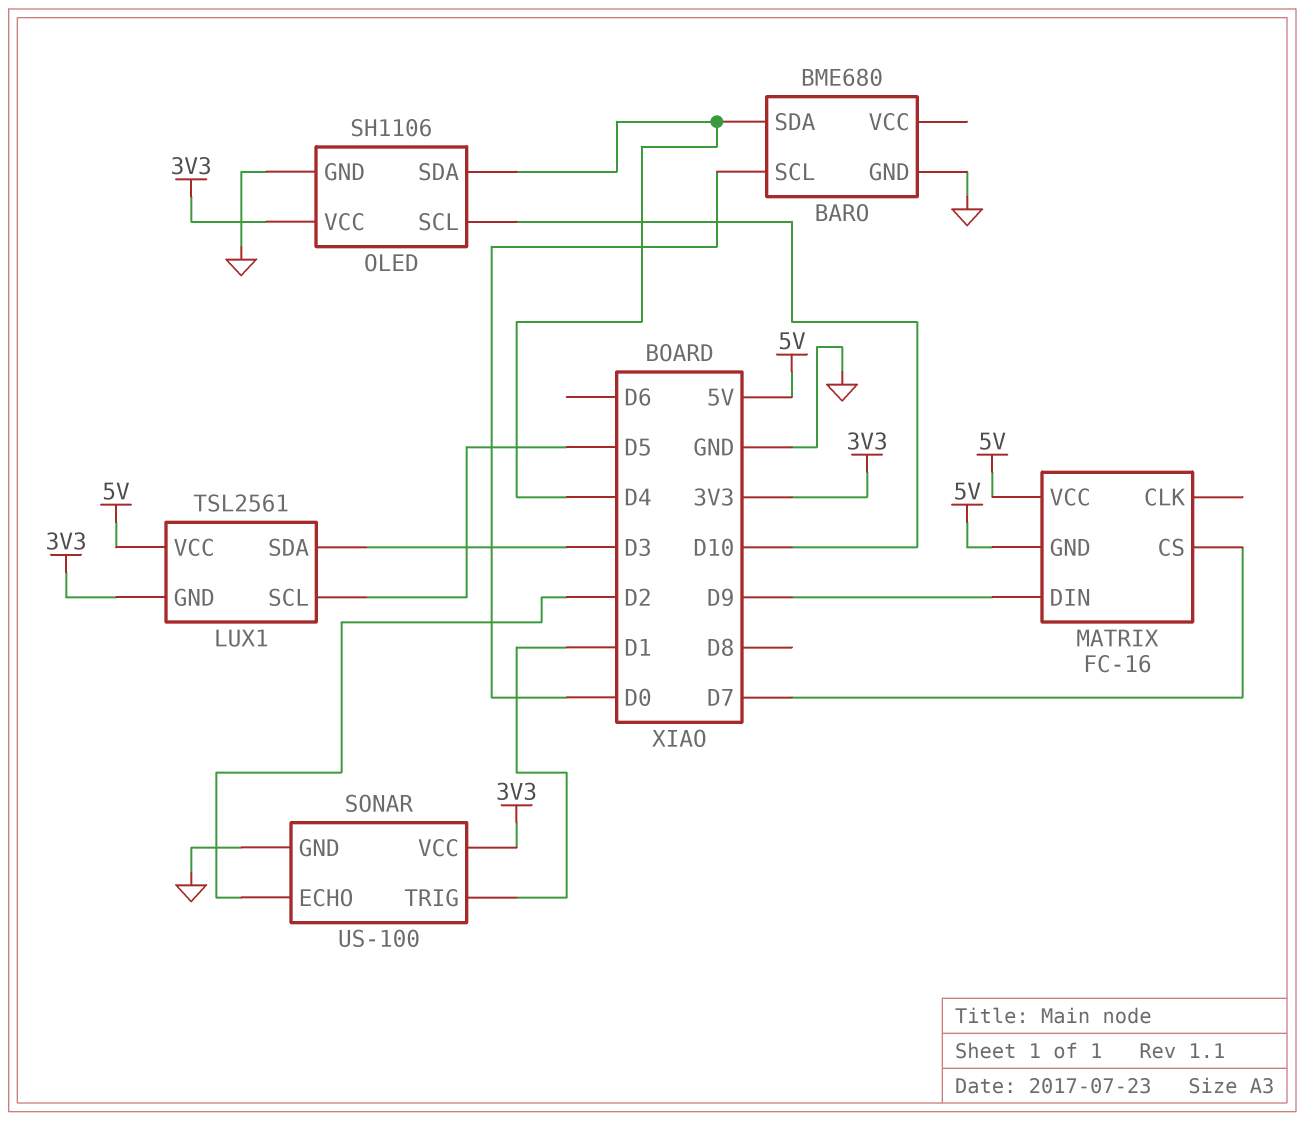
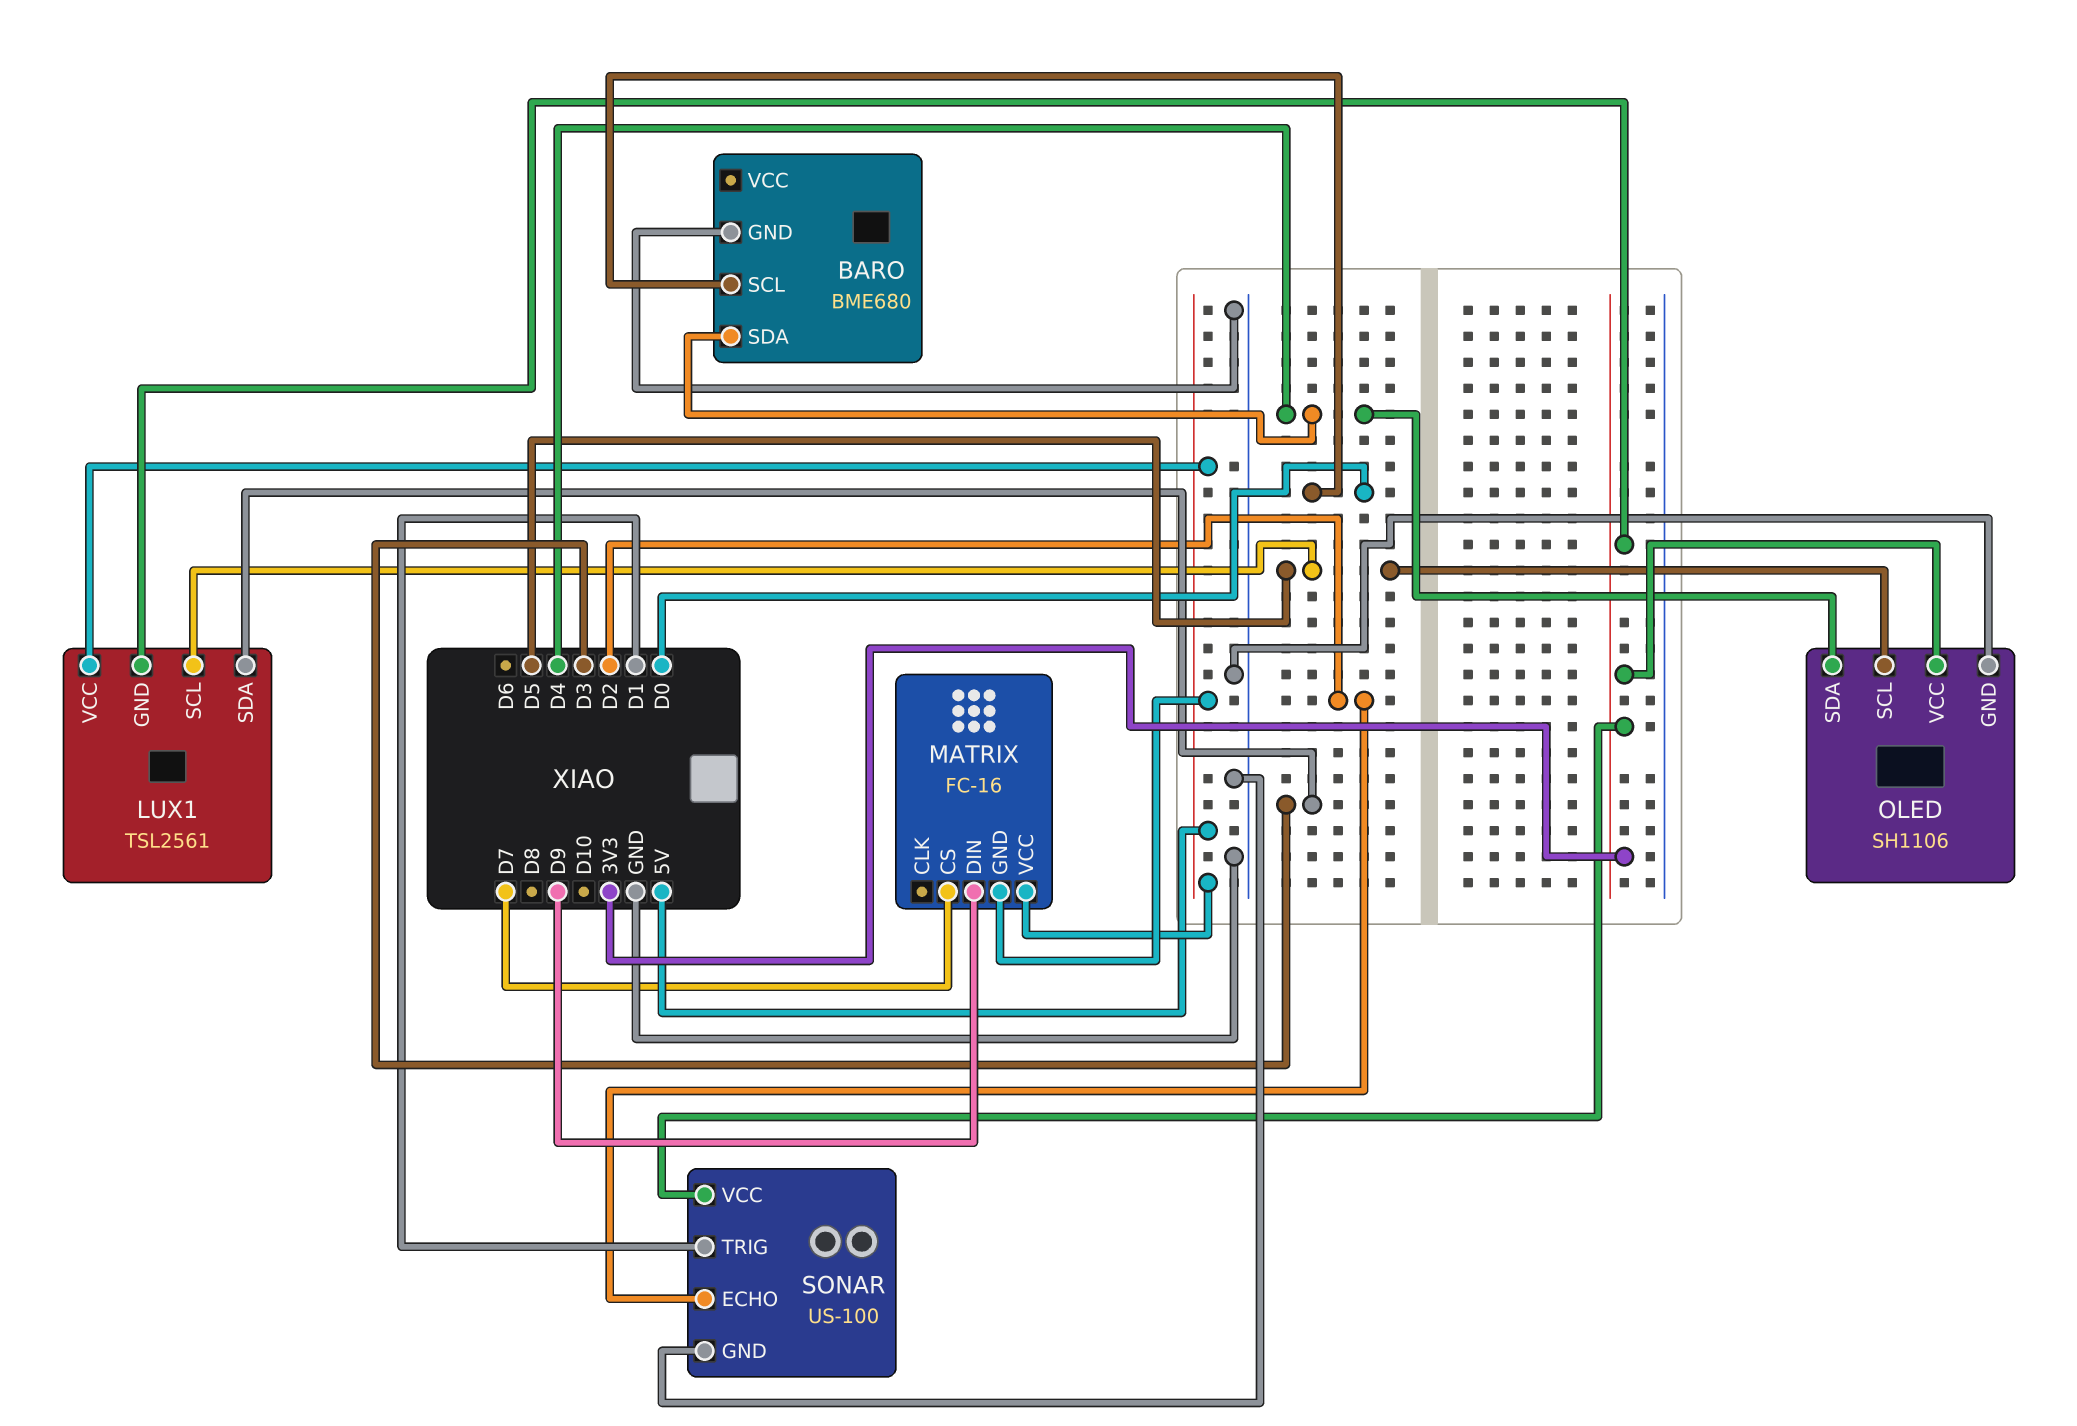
OLED pin SCL: D10 -> D5

